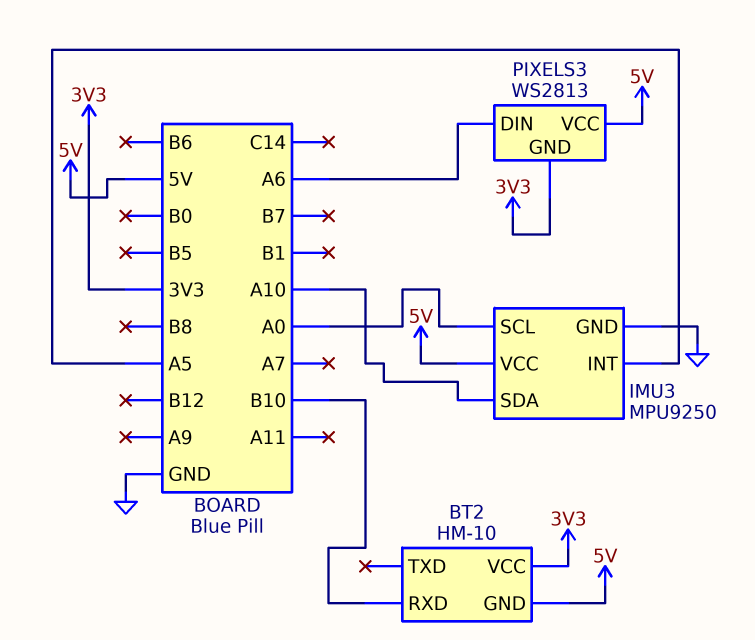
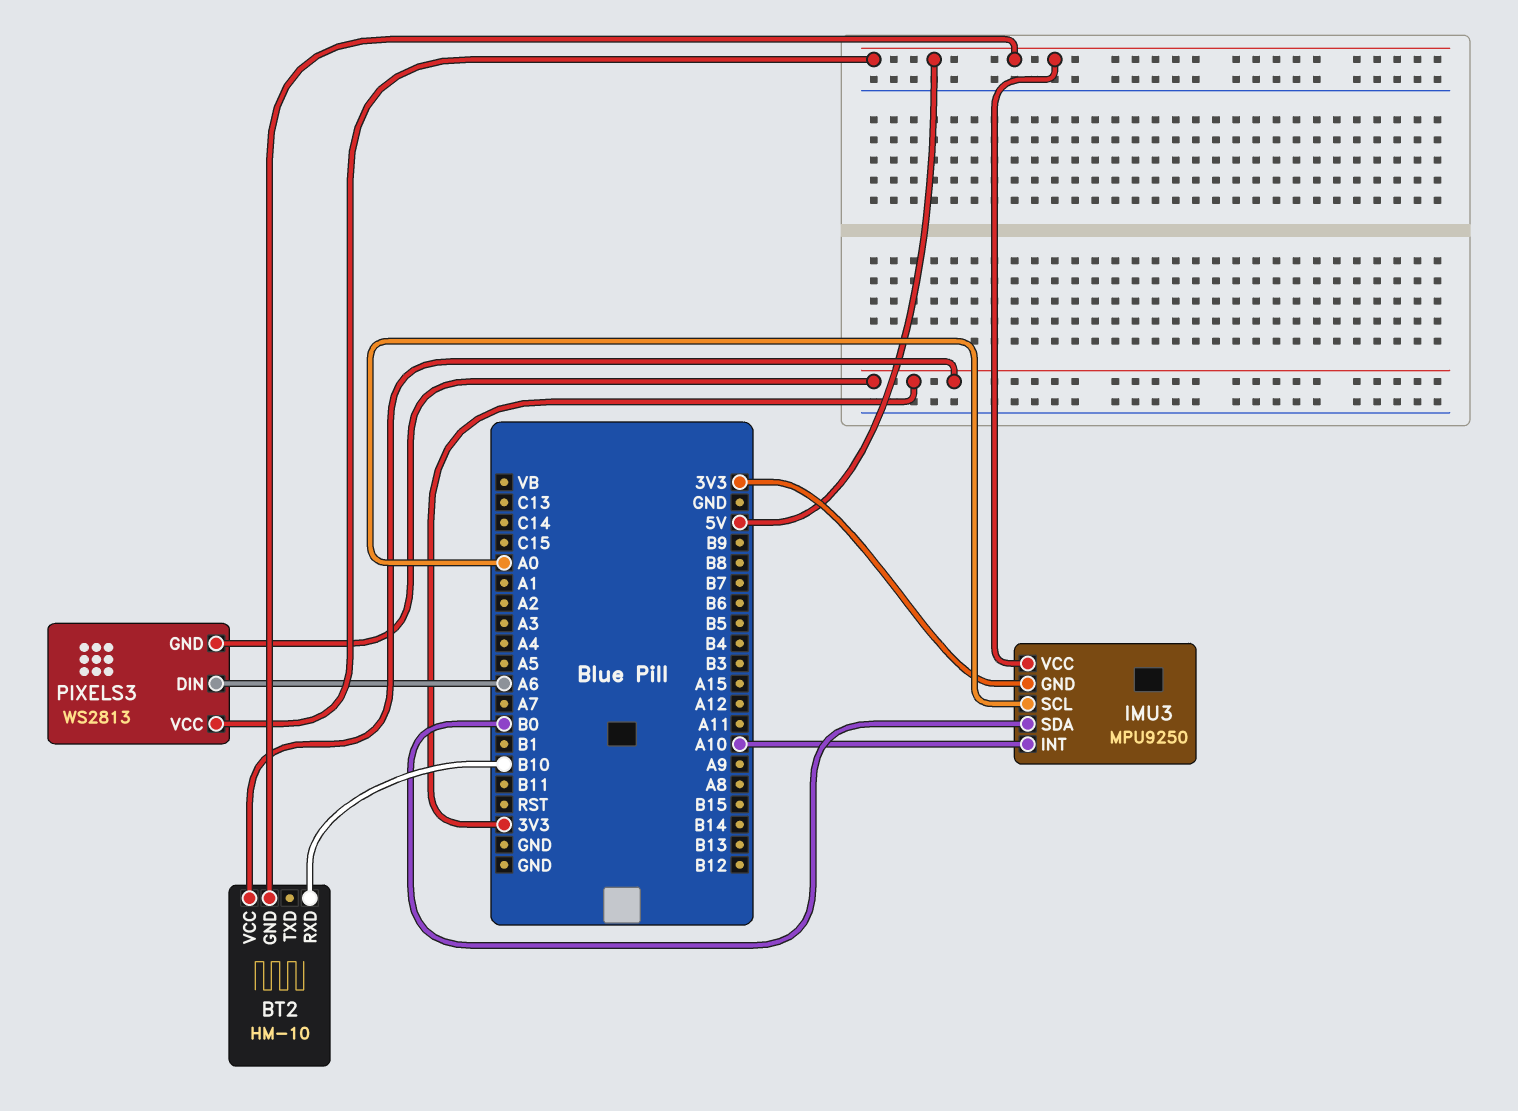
IMU3 pin GND: GND -> 3V3
IMU3 pin INT: A5 -> A10
IMU3 pin SDA: A10 -> B0

